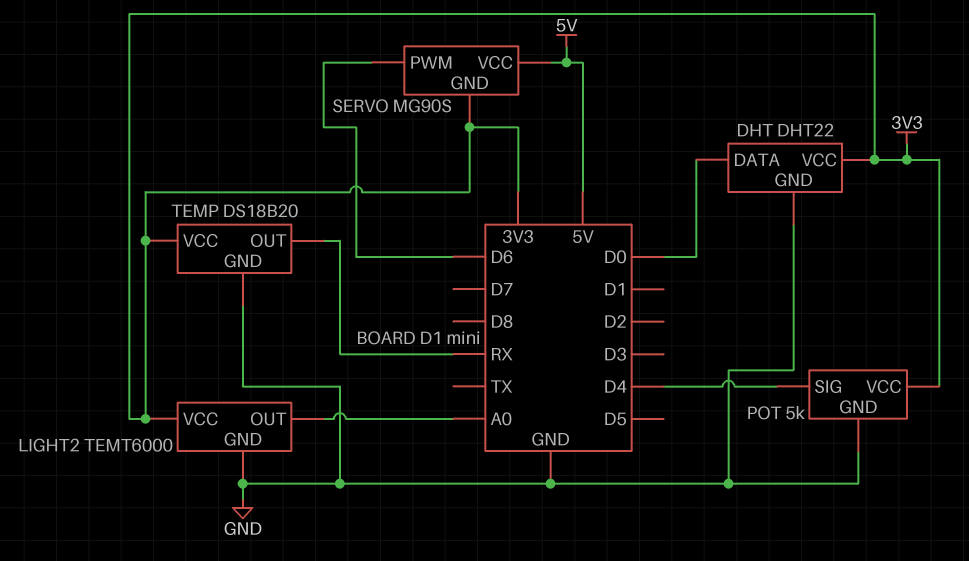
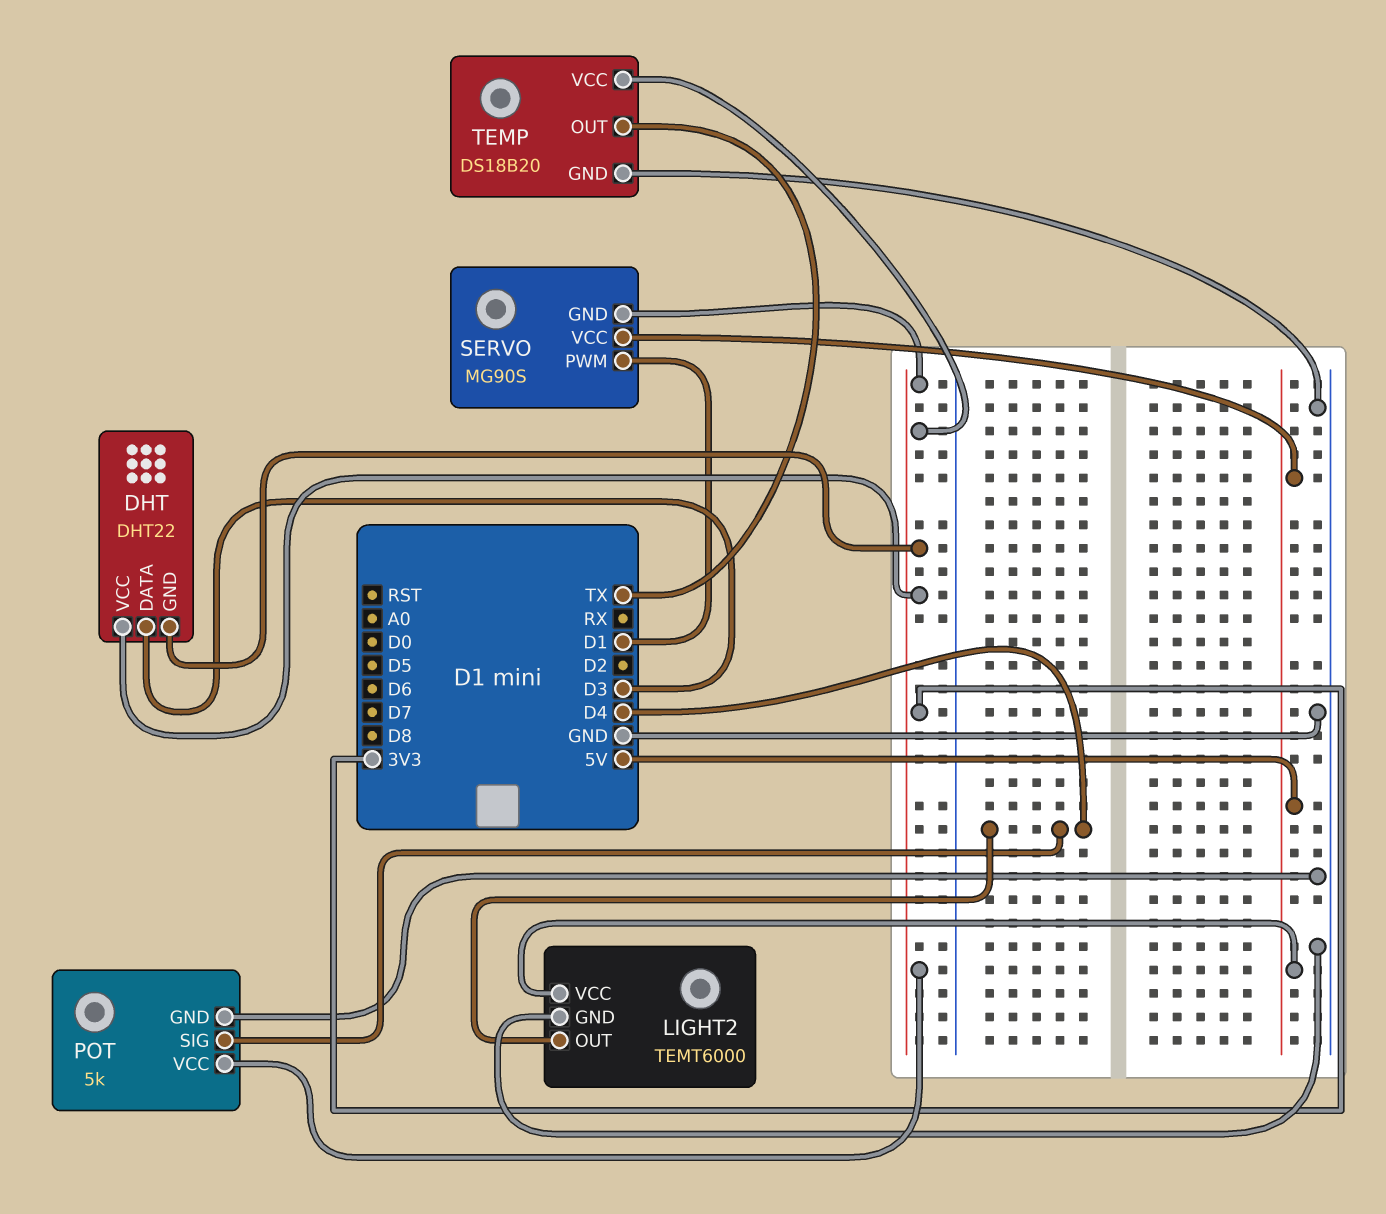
DHT pin DATA: D0 -> D3
DHT pin GND: GND -> 3V3
LIGHT2 pin OUT: A0 -> D4
LIGHT2 pin VCC: 3V3 -> 5V
SERVO pin PWM: D6 -> D1
TEMP pin OUT: RX -> TX

